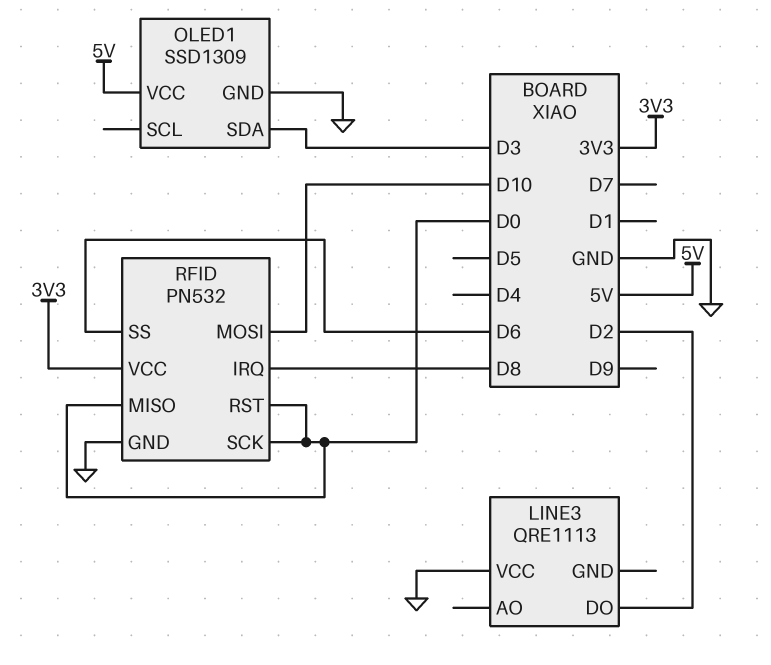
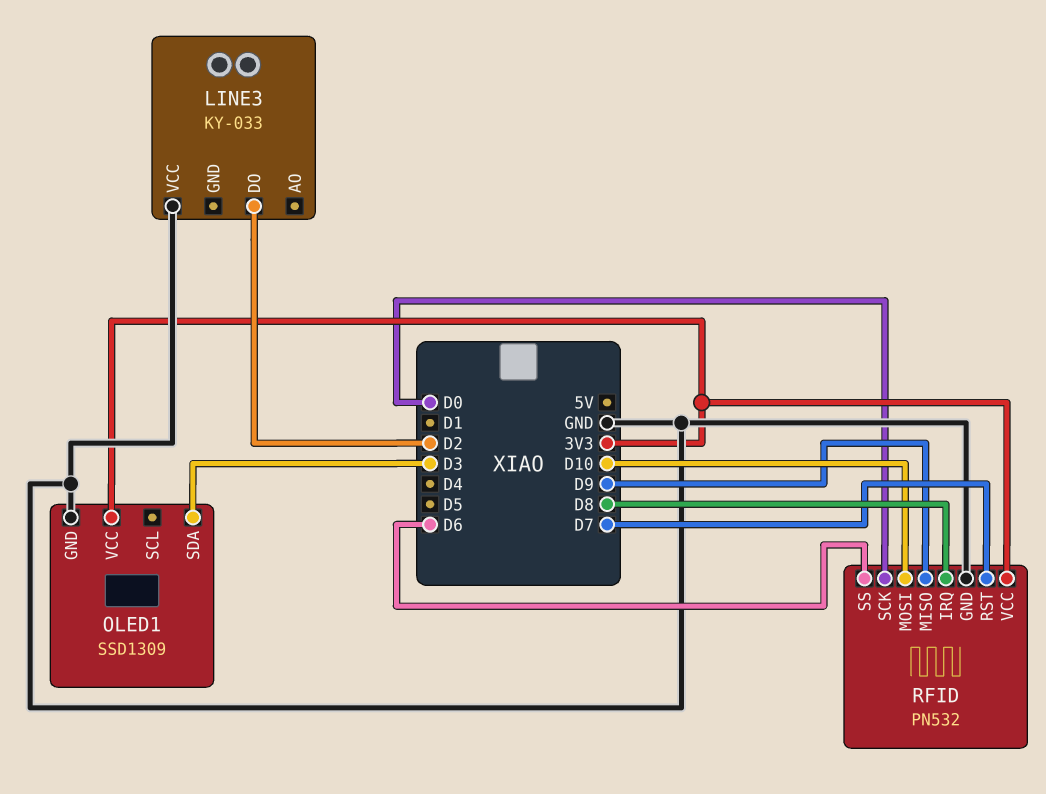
LINE3: QRE1113 -> KY-033
OLED1 pin VCC: 5V -> 3V3
RFID pin MISO: D0 -> D9
RFID pin RST: D0 -> D7

